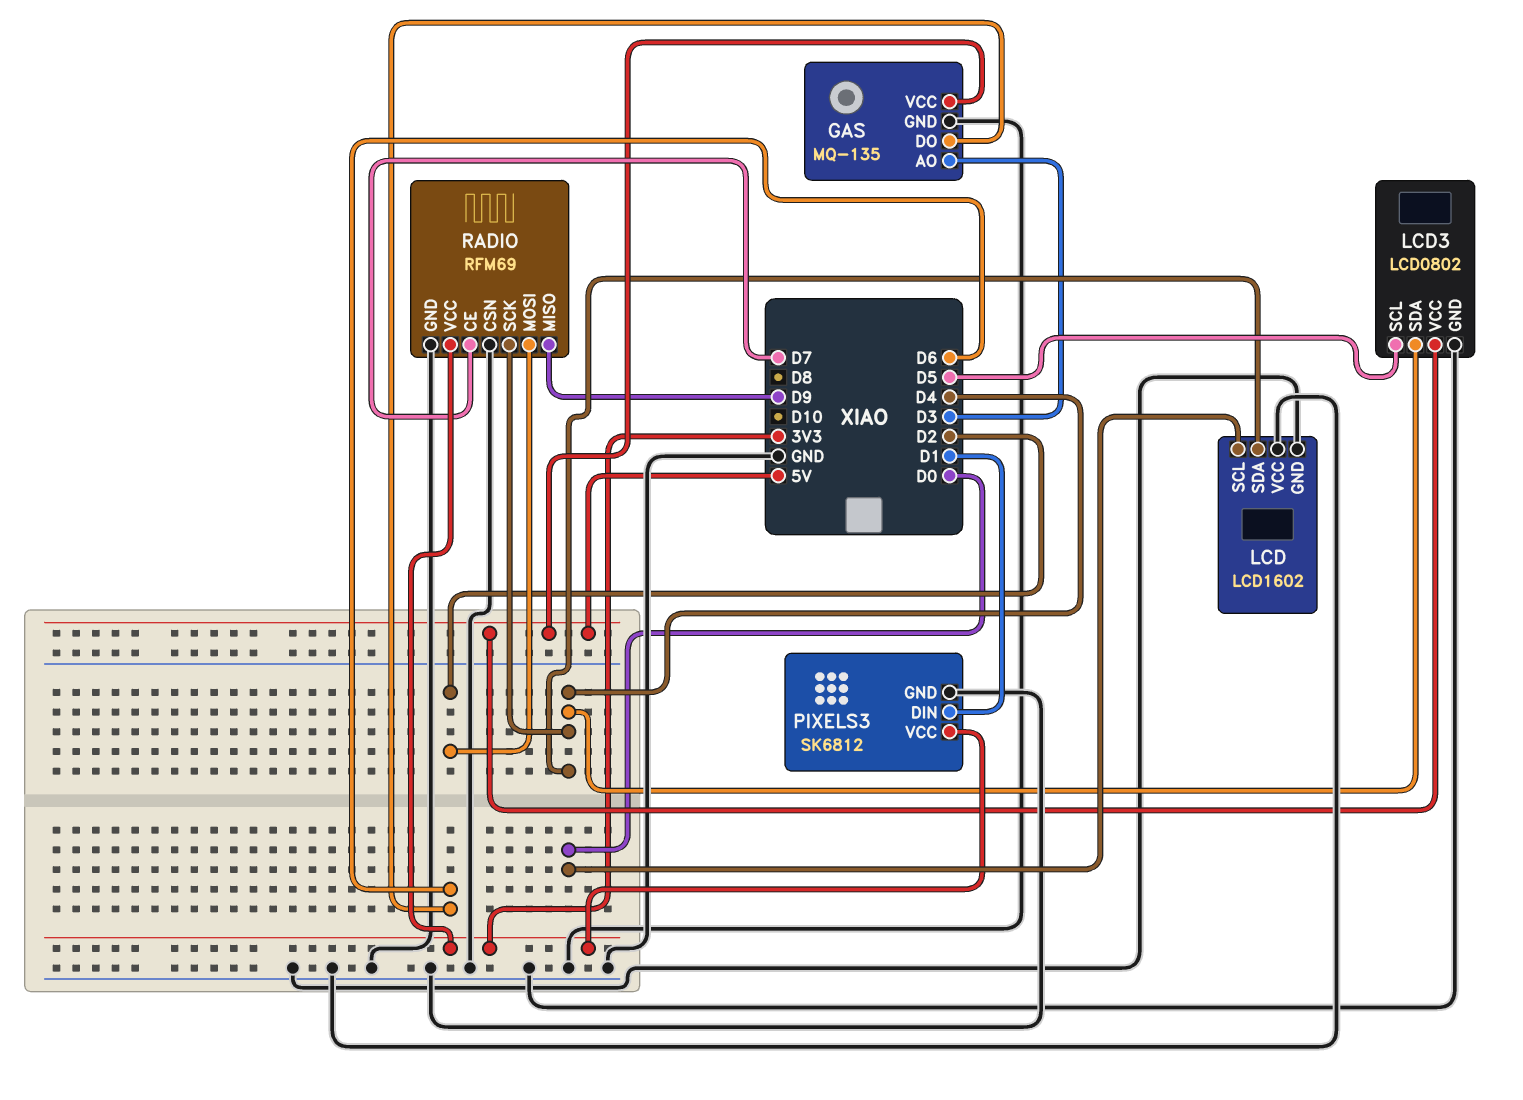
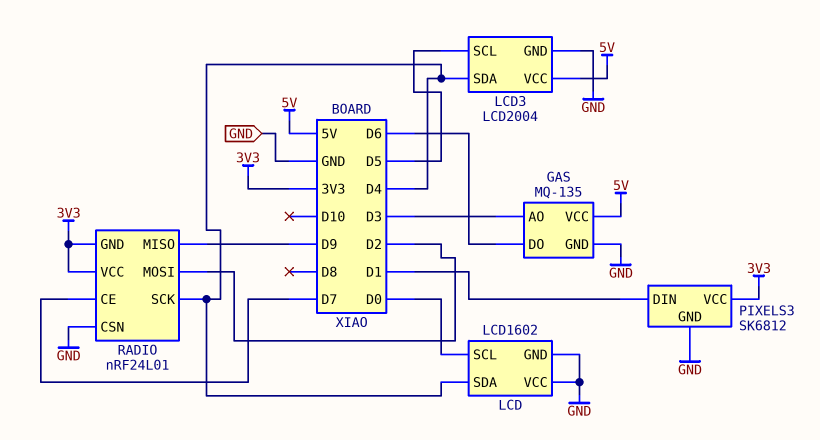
LCD3: LCD0802 -> LCD2004
RADIO: RFM69 -> nRF24L01
RADIO pin GND: GND -> 3V3

